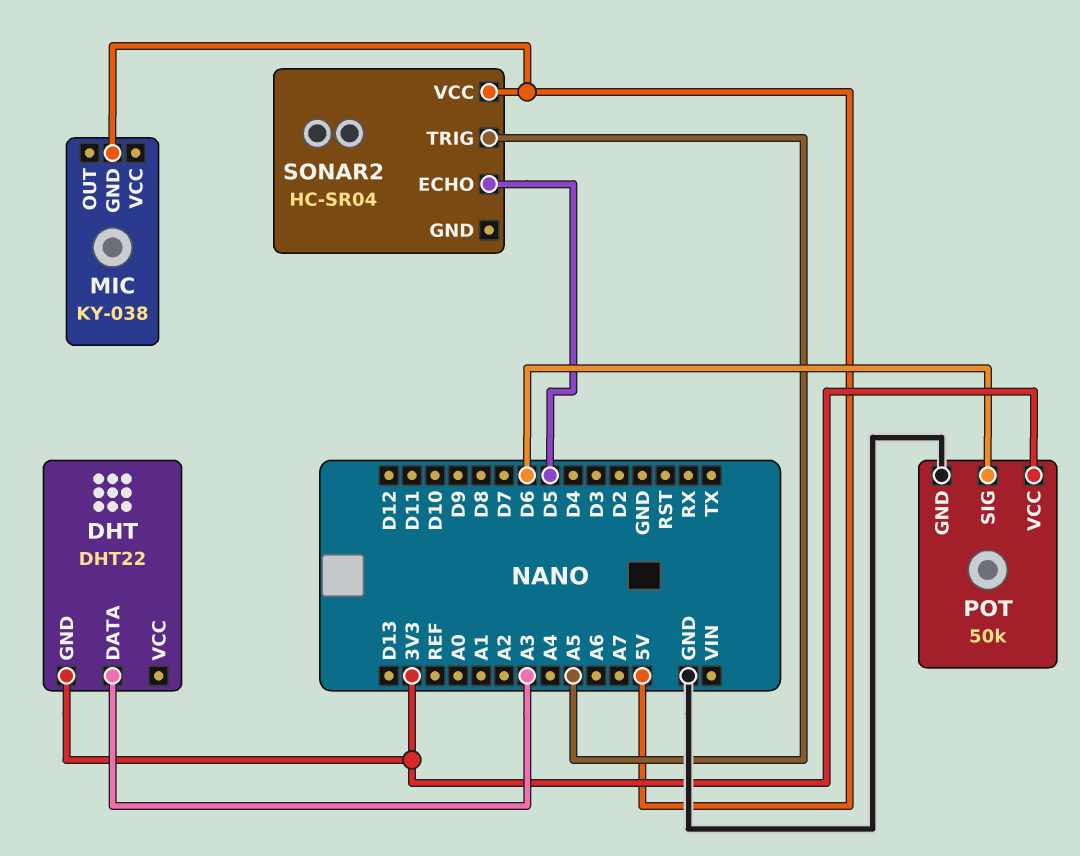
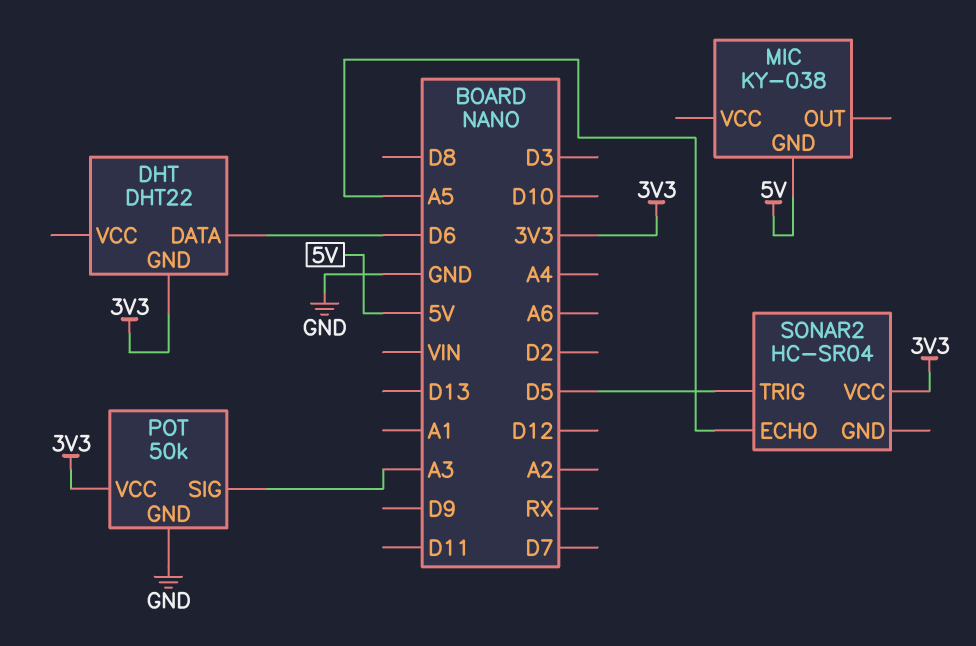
DHT pin DATA: A3 -> D6
POT pin SIG: D6 -> A3
SONAR2 pin ECHO: D5 -> A5
SONAR2 pin TRIG: A5 -> D5
SONAR2 pin VCC: 5V -> 3V3

